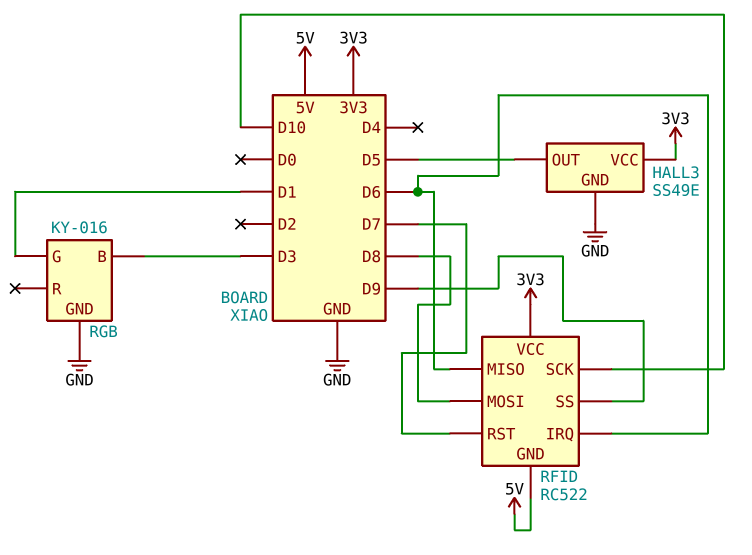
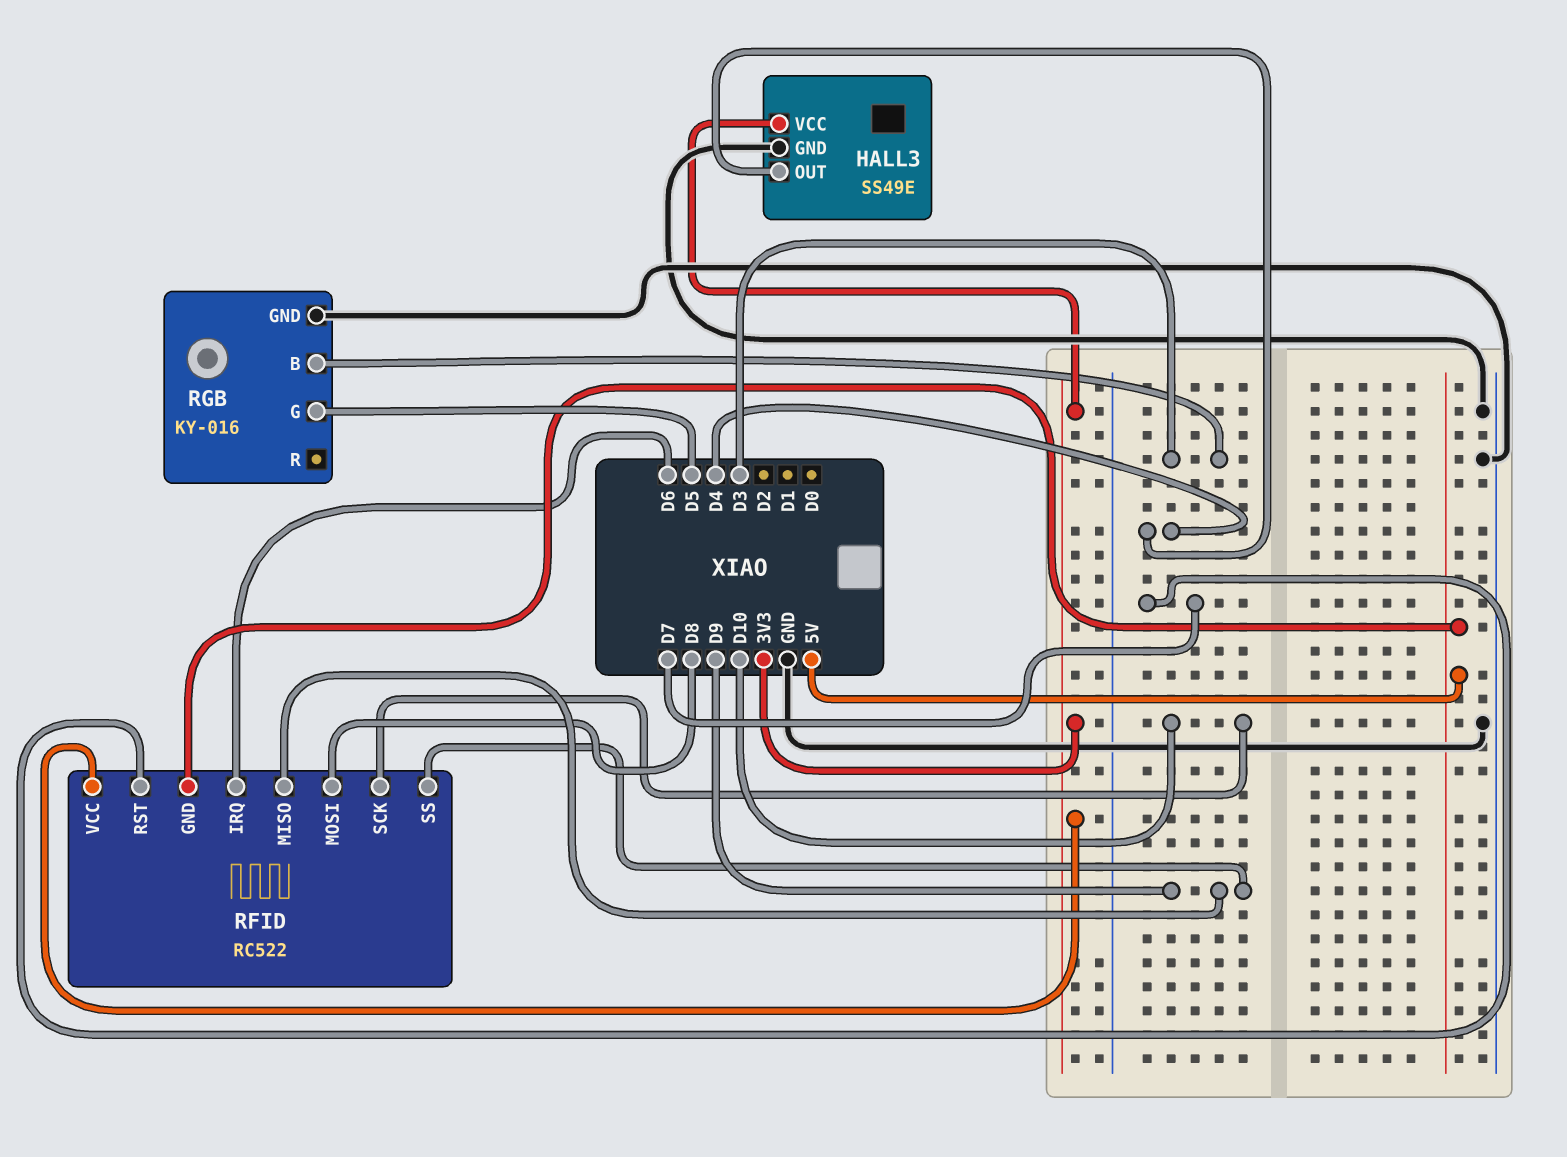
HALL3 pin OUT: D5 -> D4
RFID pin MISO: D6 -> D9
RGB pin G: D1 -> D5

